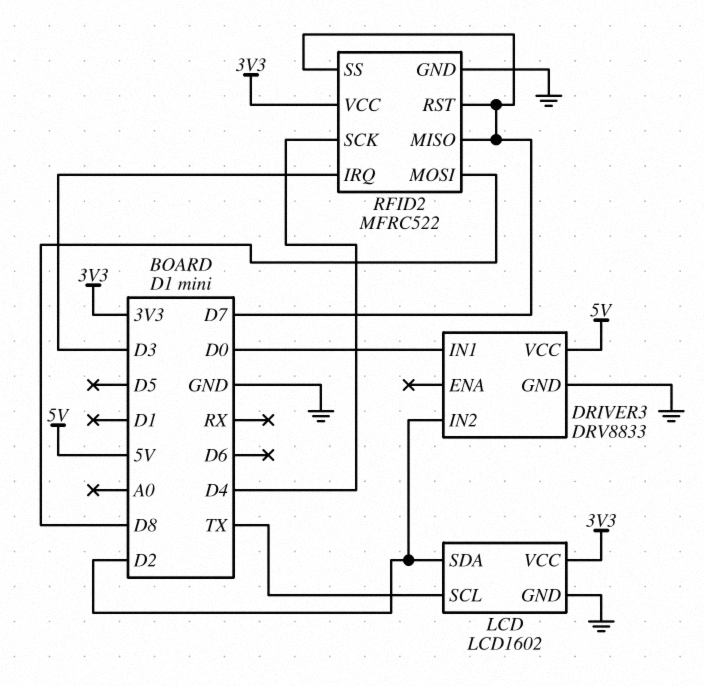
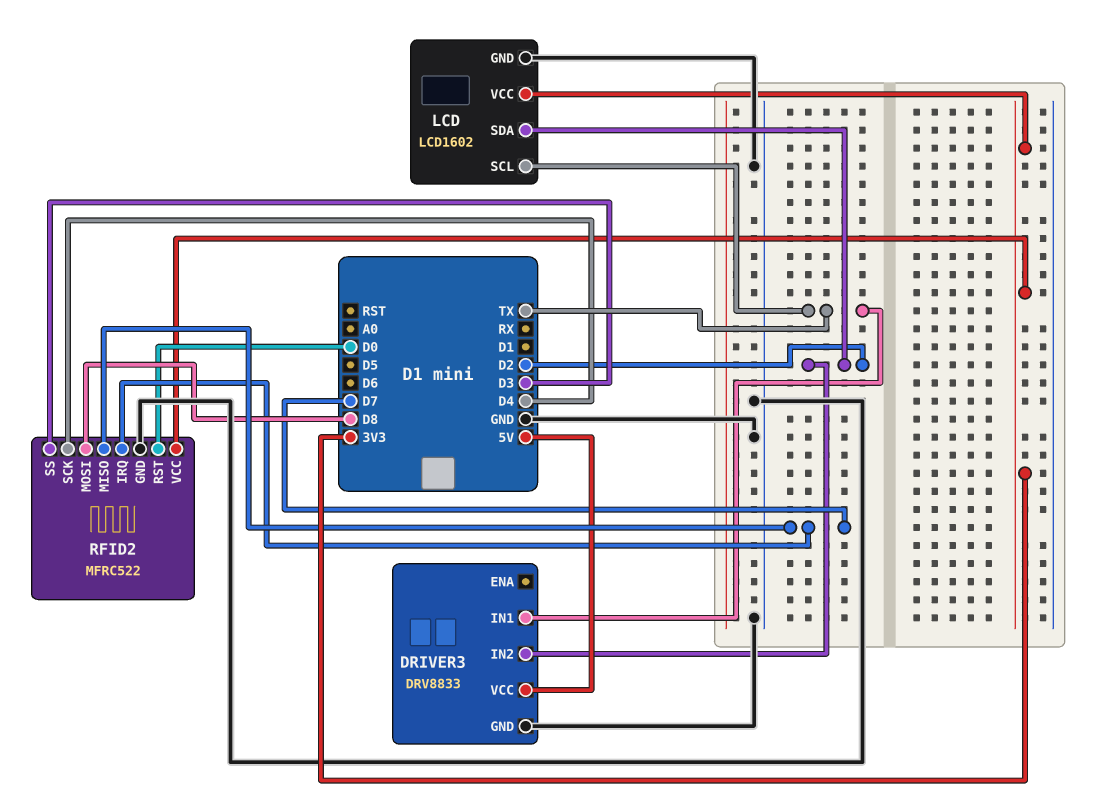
DRIVER3 pin IN1: D0 -> TX
RFID2 pin IRQ: D3 -> D7
RFID2 pin RST: D7 -> D0
RFID2 pin SS: D7 -> D3

